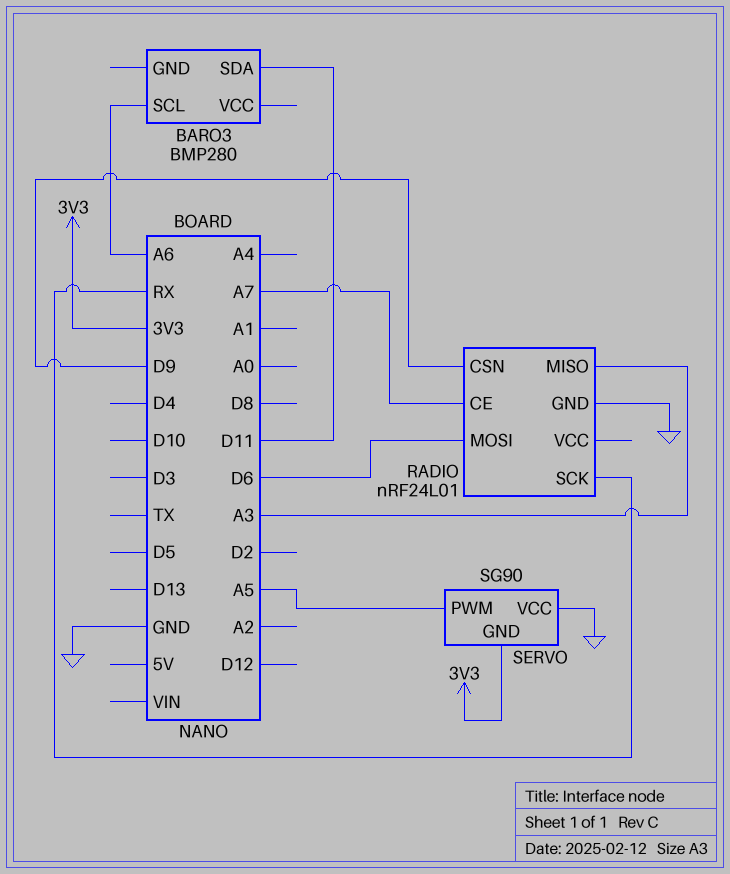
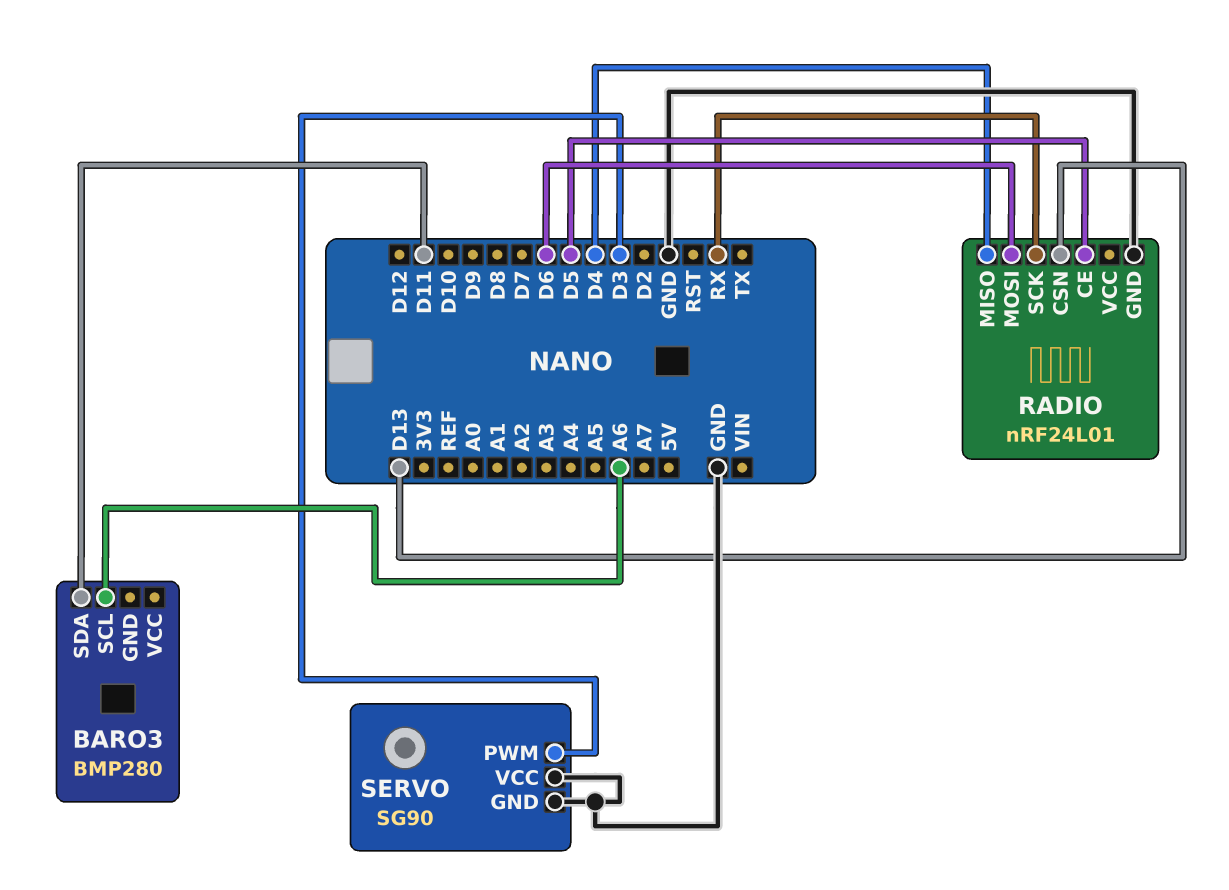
RADIO pin CE: A7 -> D5
RADIO pin CSN: D9 -> D13
RADIO pin MISO: A3 -> D4
SERVO pin GND: 3V3 -> GND
SERVO pin PWM: A5 -> D3

